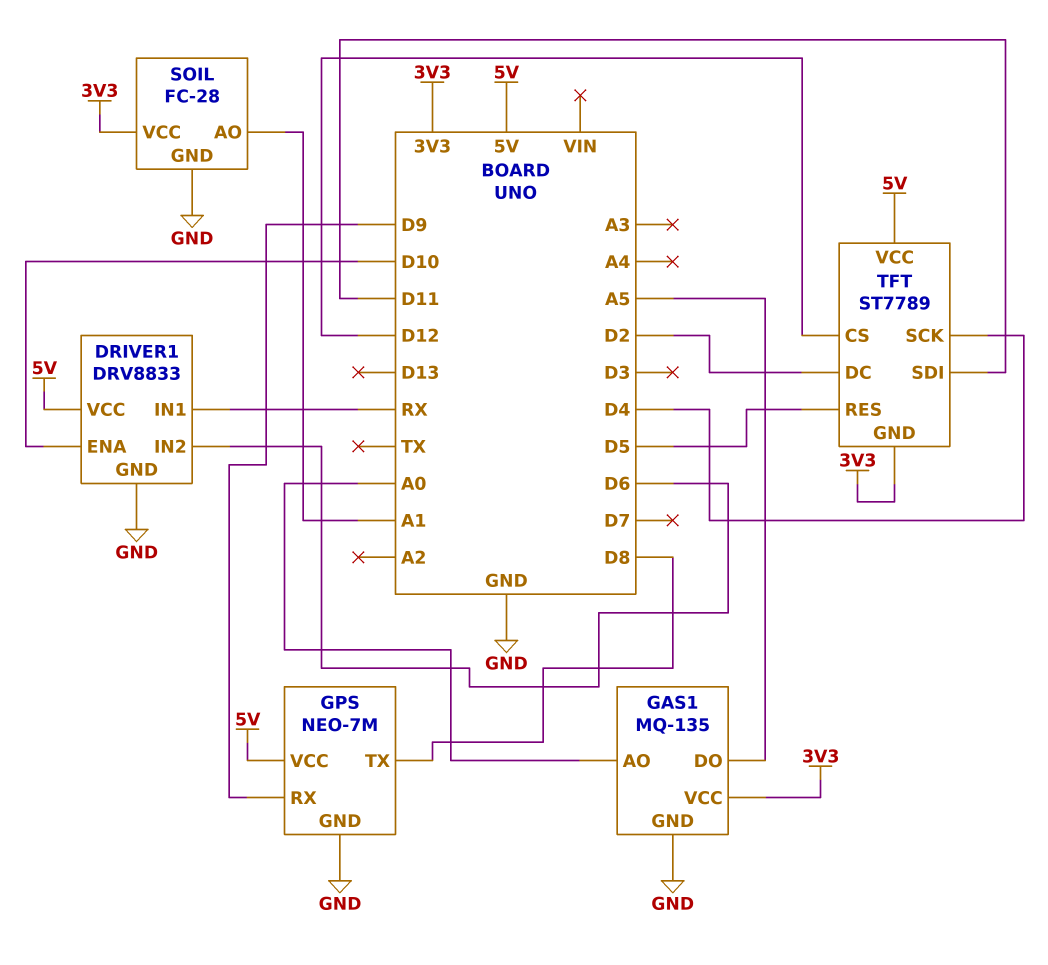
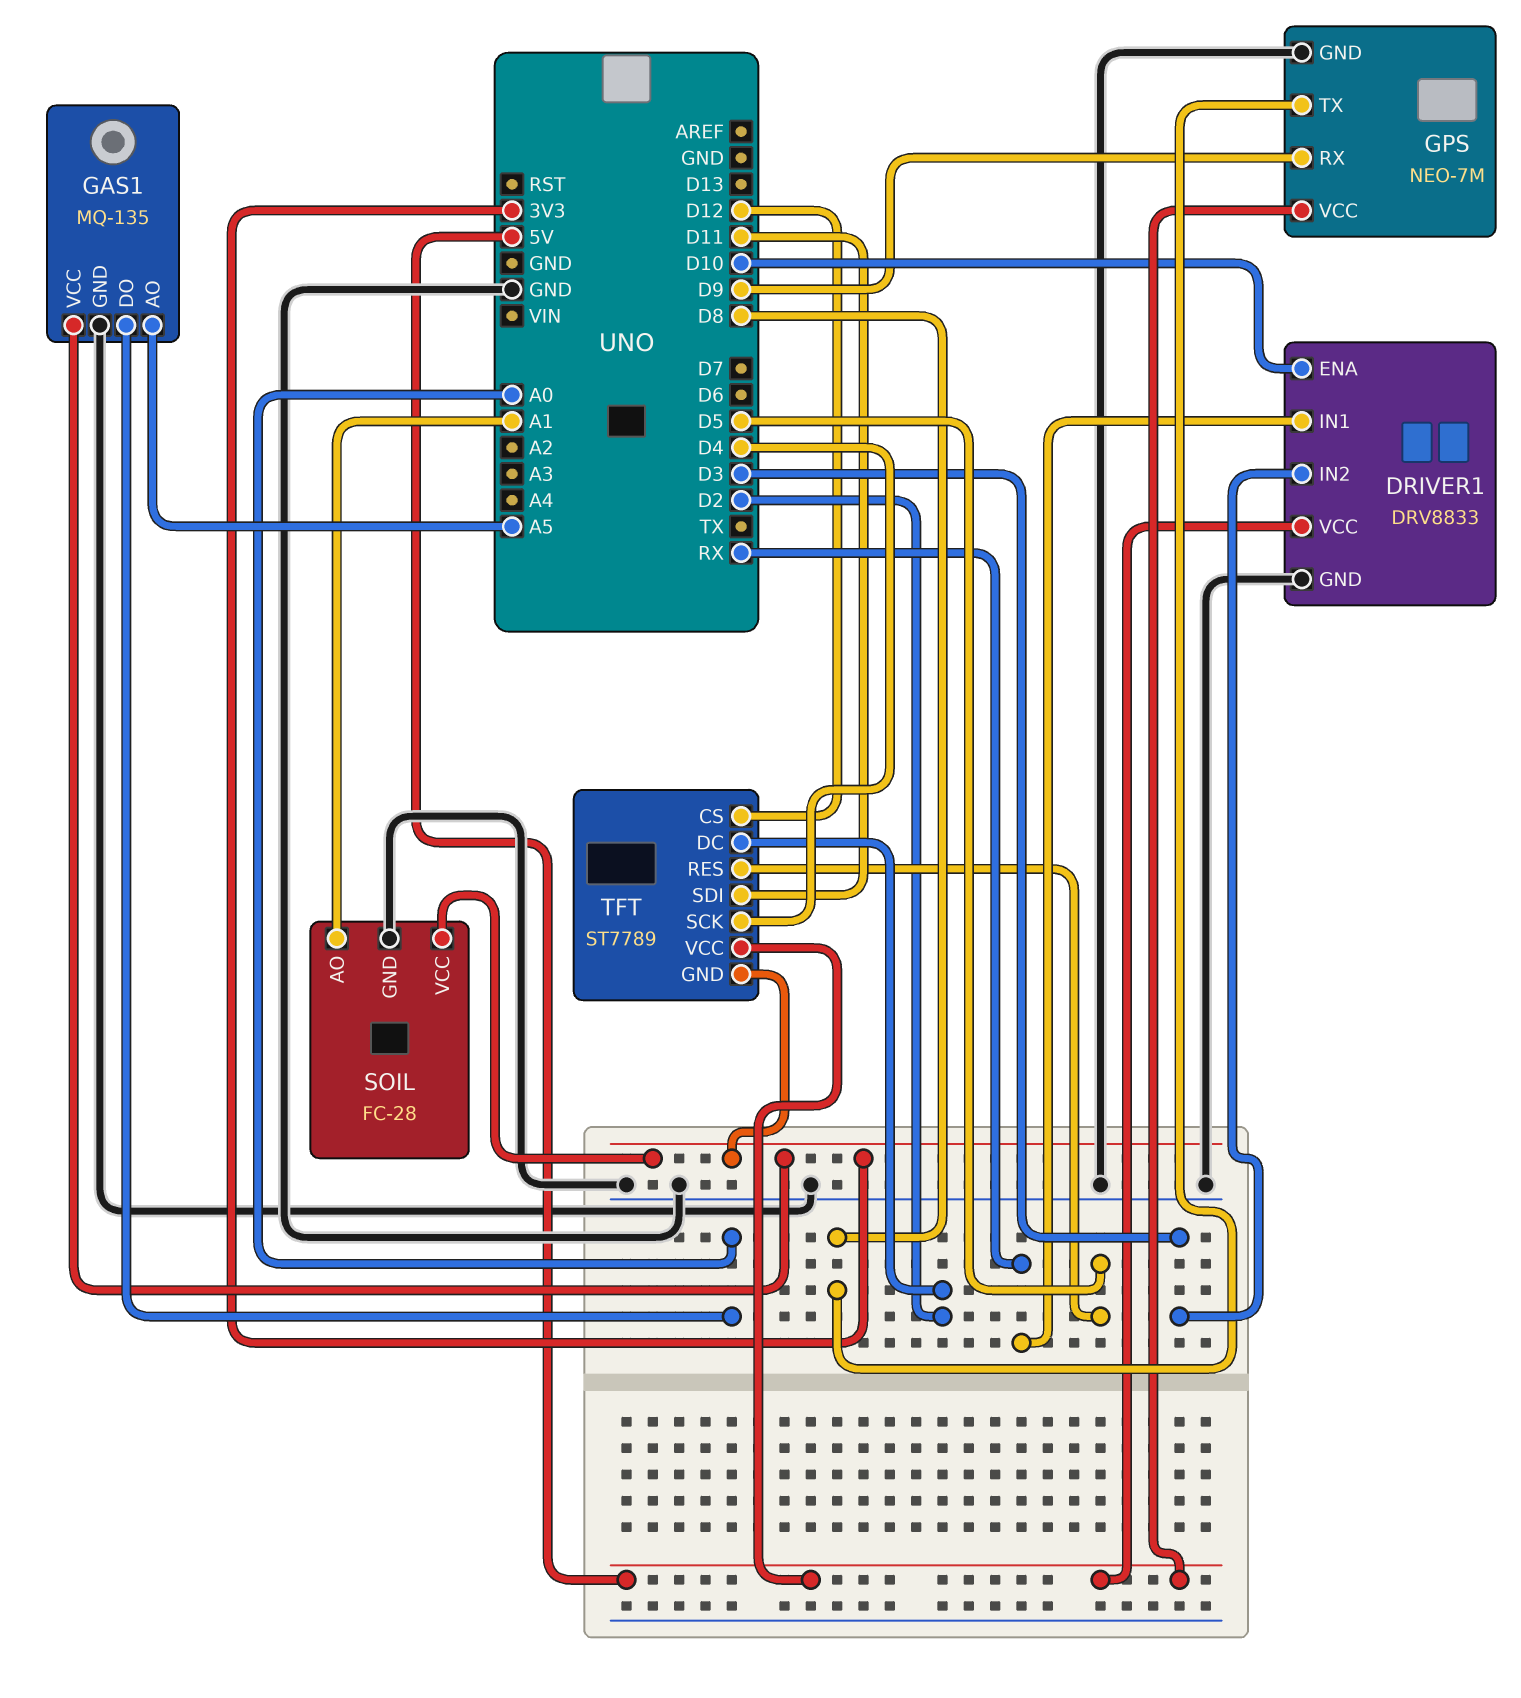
DRIVER1 pin IN2: D6 -> D3
GAS1 pin AO: A0 -> A5
GAS1 pin DO: A5 -> A0

